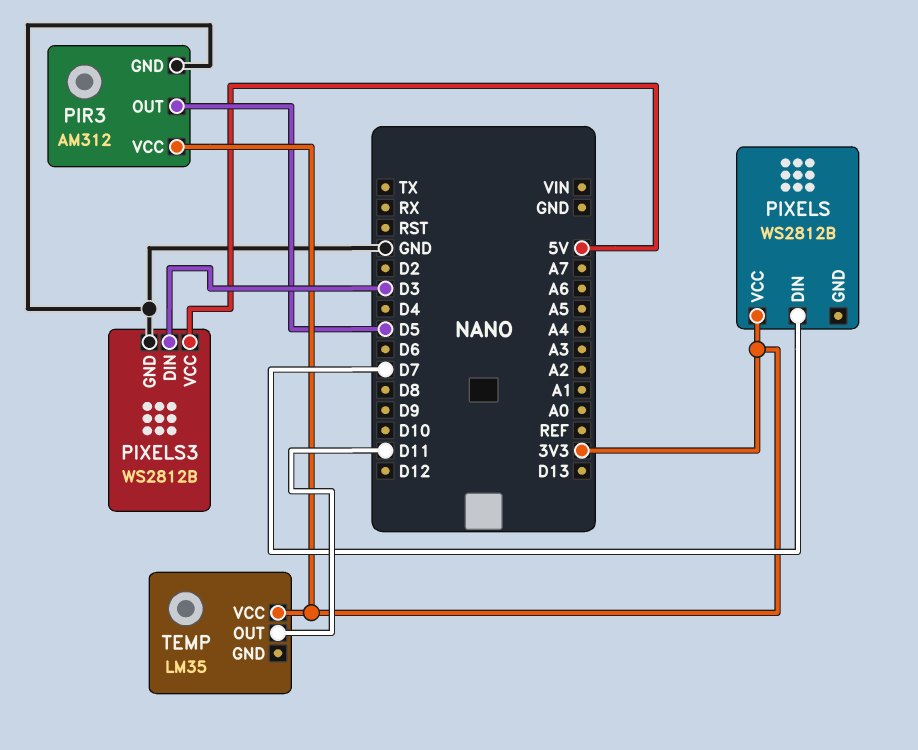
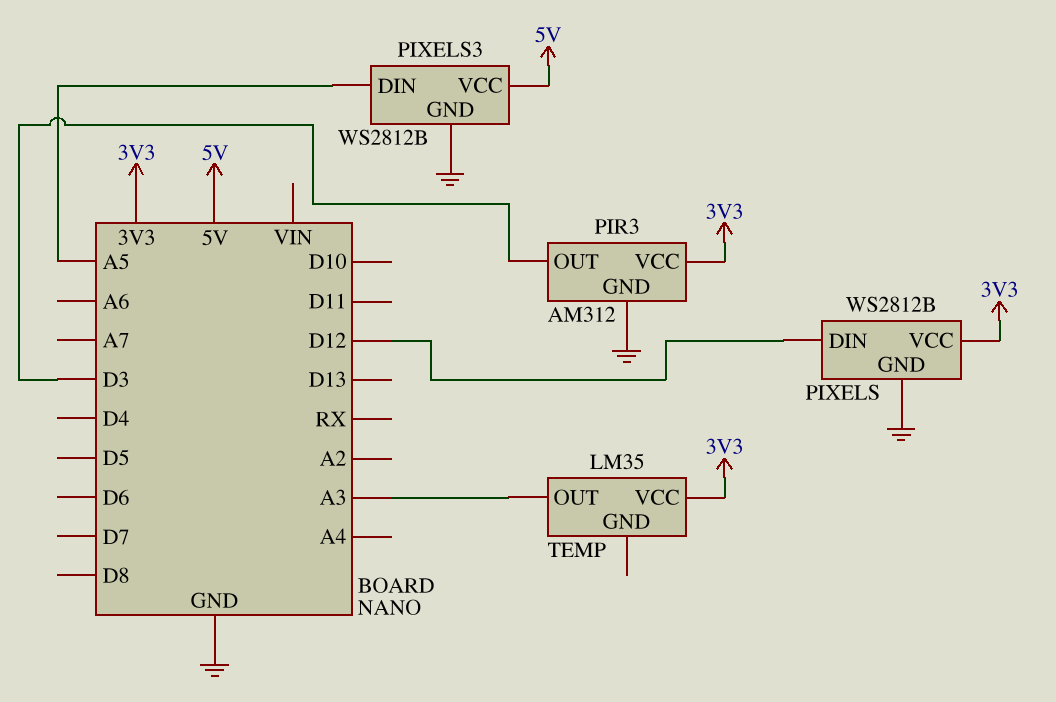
PIR3 pin OUT: D5 -> D3
PIXELS pin DIN: D7 -> D12
PIXELS pin GND: none -> GND
PIXELS3 pin DIN: D3 -> A5
TEMP pin OUT: D11 -> A3

